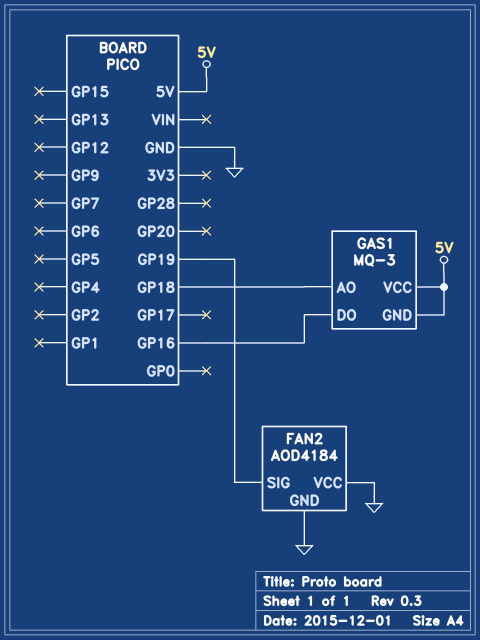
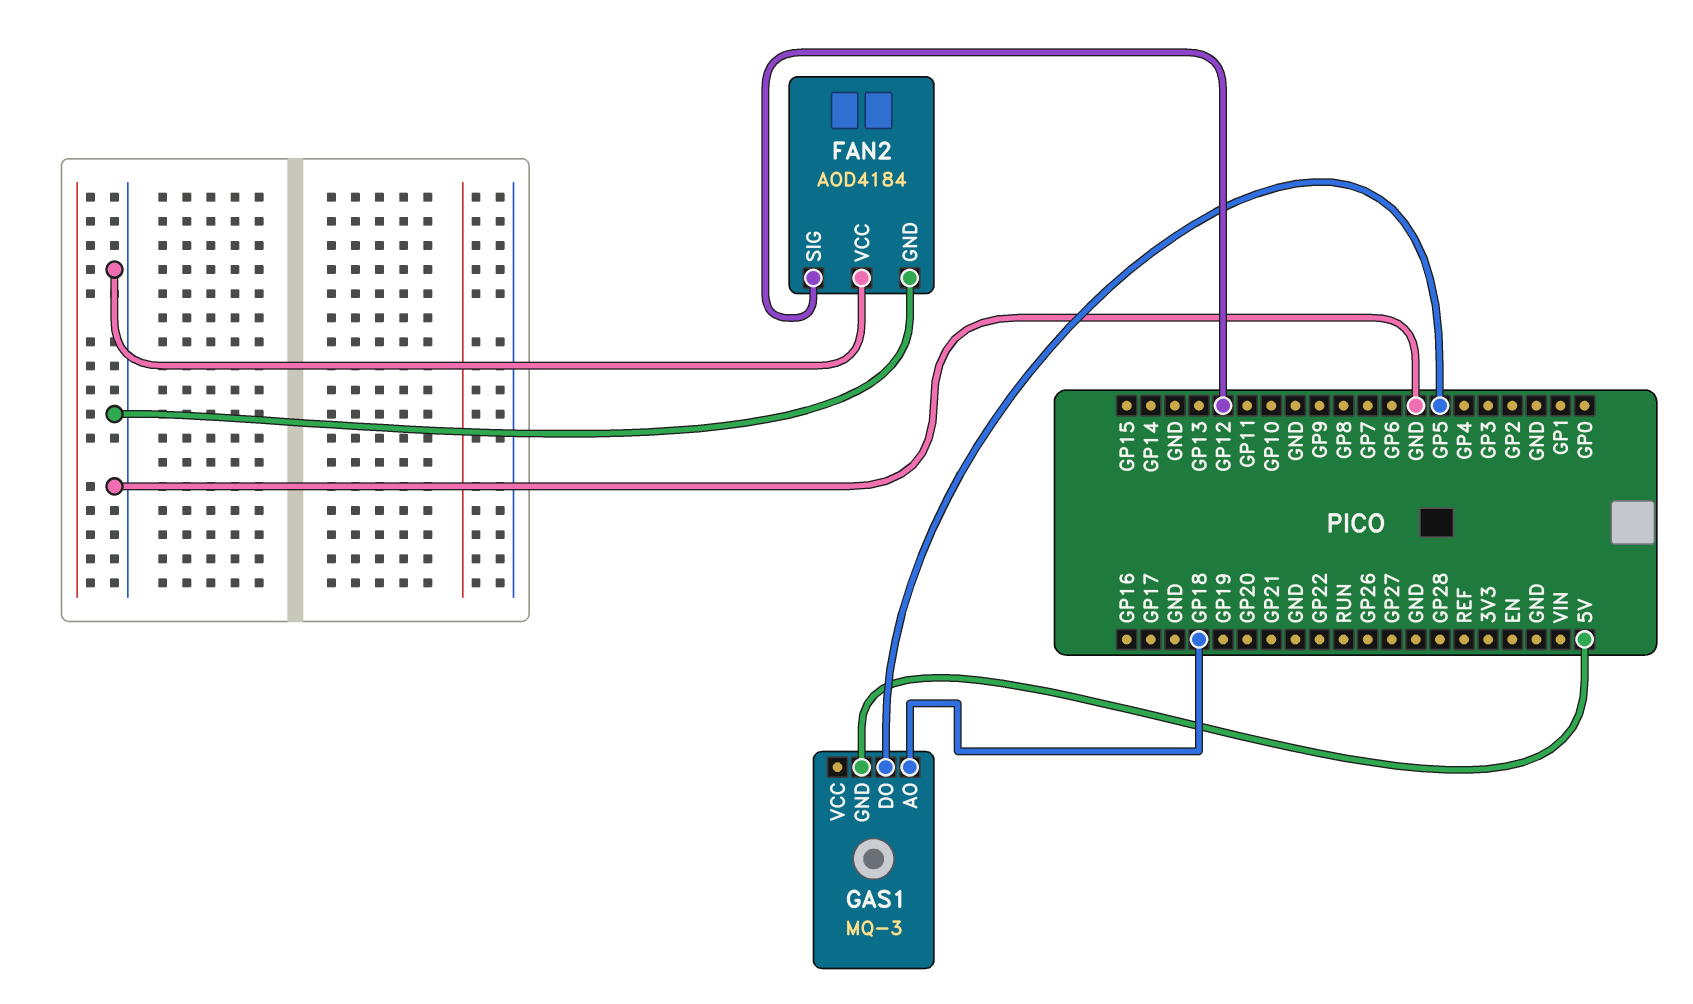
FAN2 pin SIG: GP19 -> GP12
GAS1 pin DO: GP16 -> GP5
GAS1 pin VCC: 5V -> none

